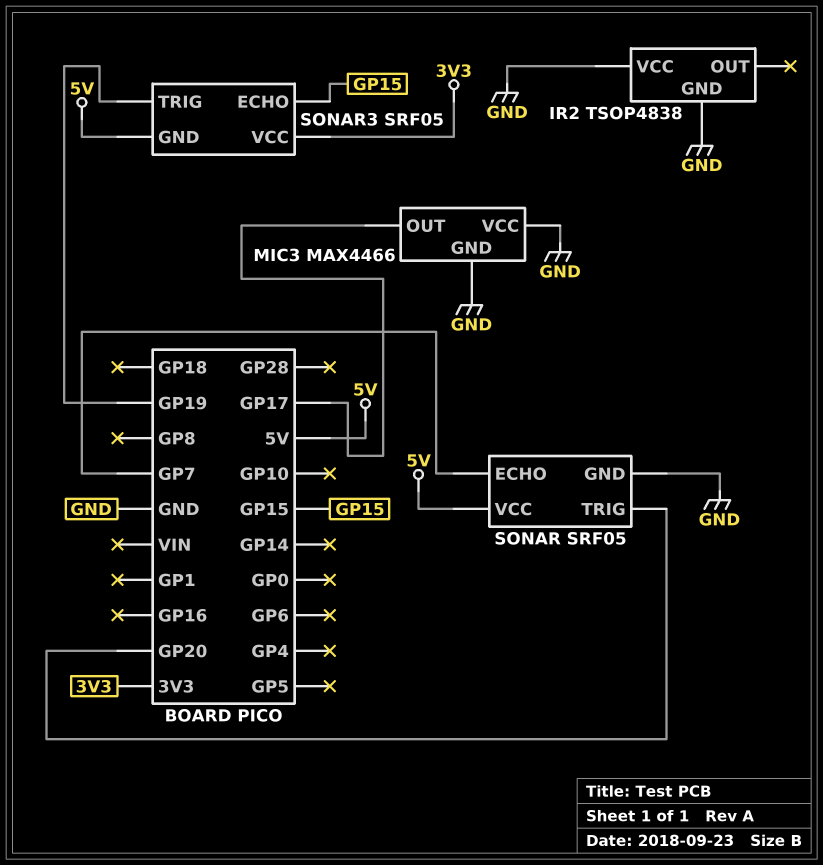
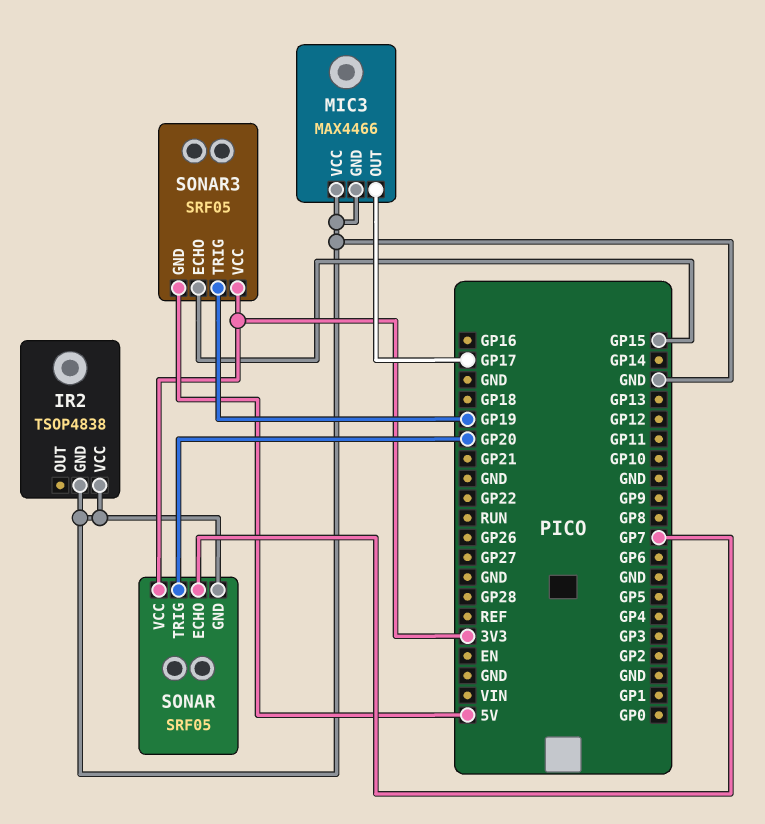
SONAR pin VCC: 5V -> 3V3

